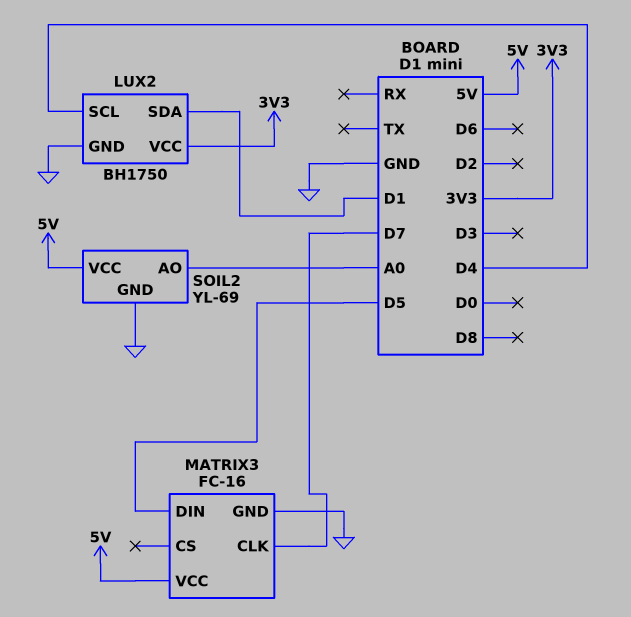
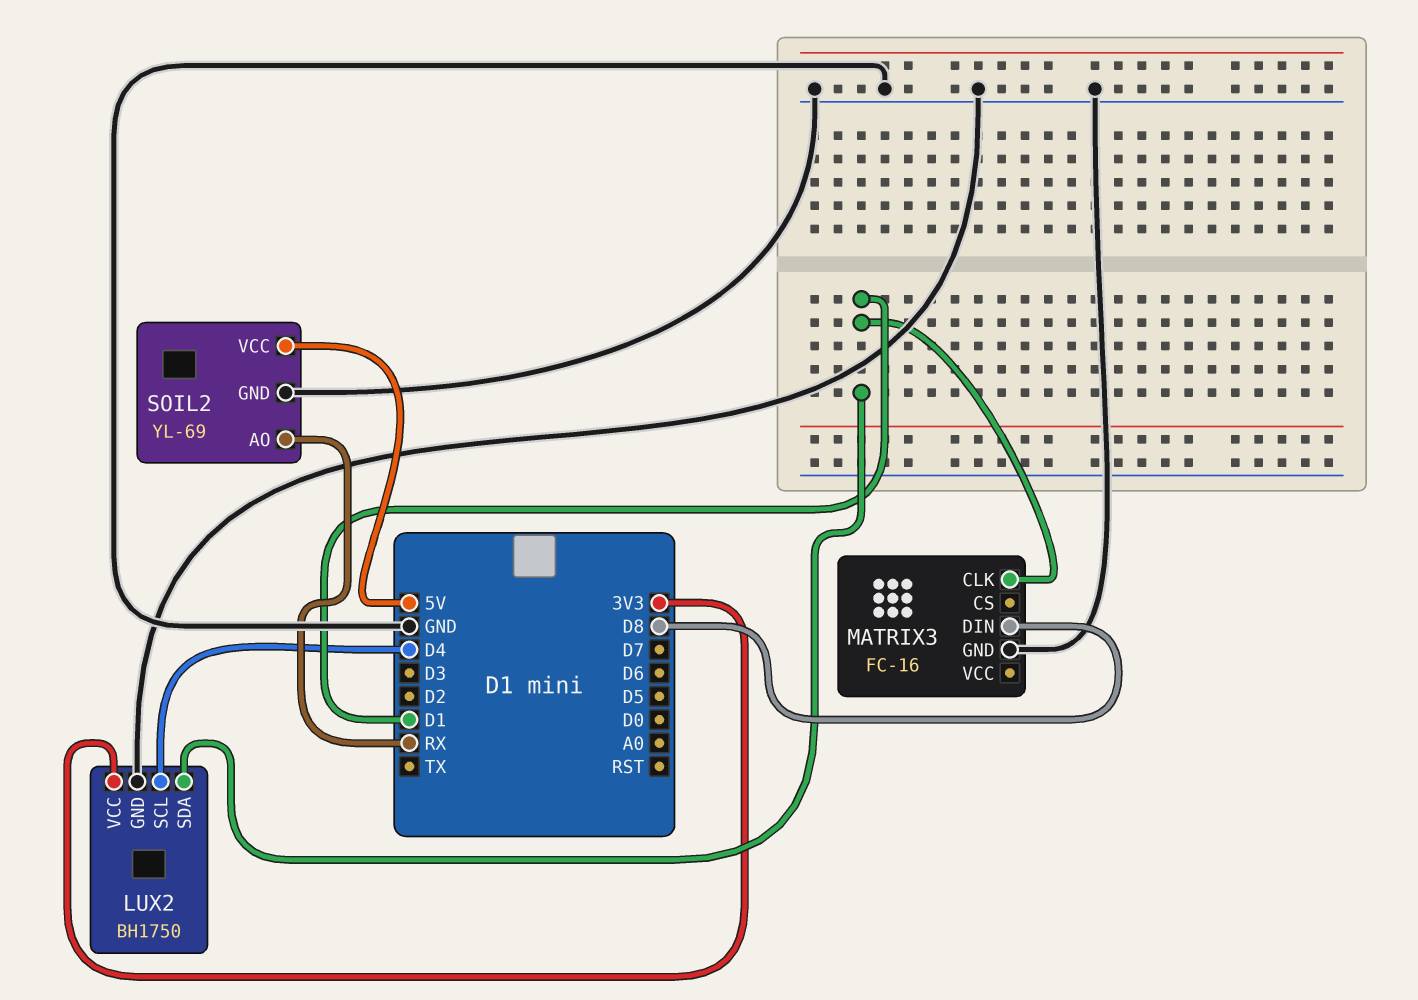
MATRIX3 pin CLK: D7 -> D1
MATRIX3 pin DIN: D5 -> D8
MATRIX3 pin VCC: 5V -> none
SOIL2 pin AO: A0 -> RX

